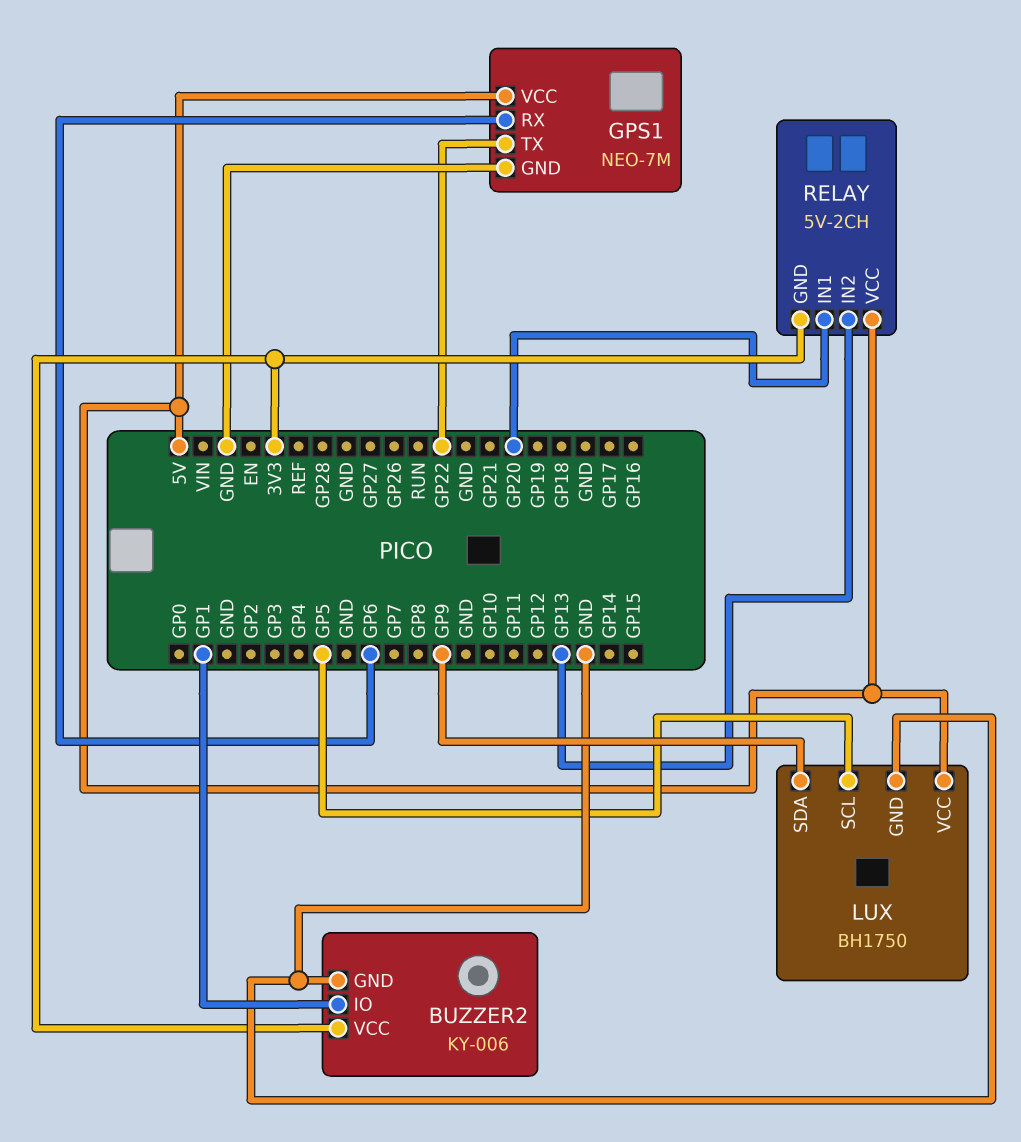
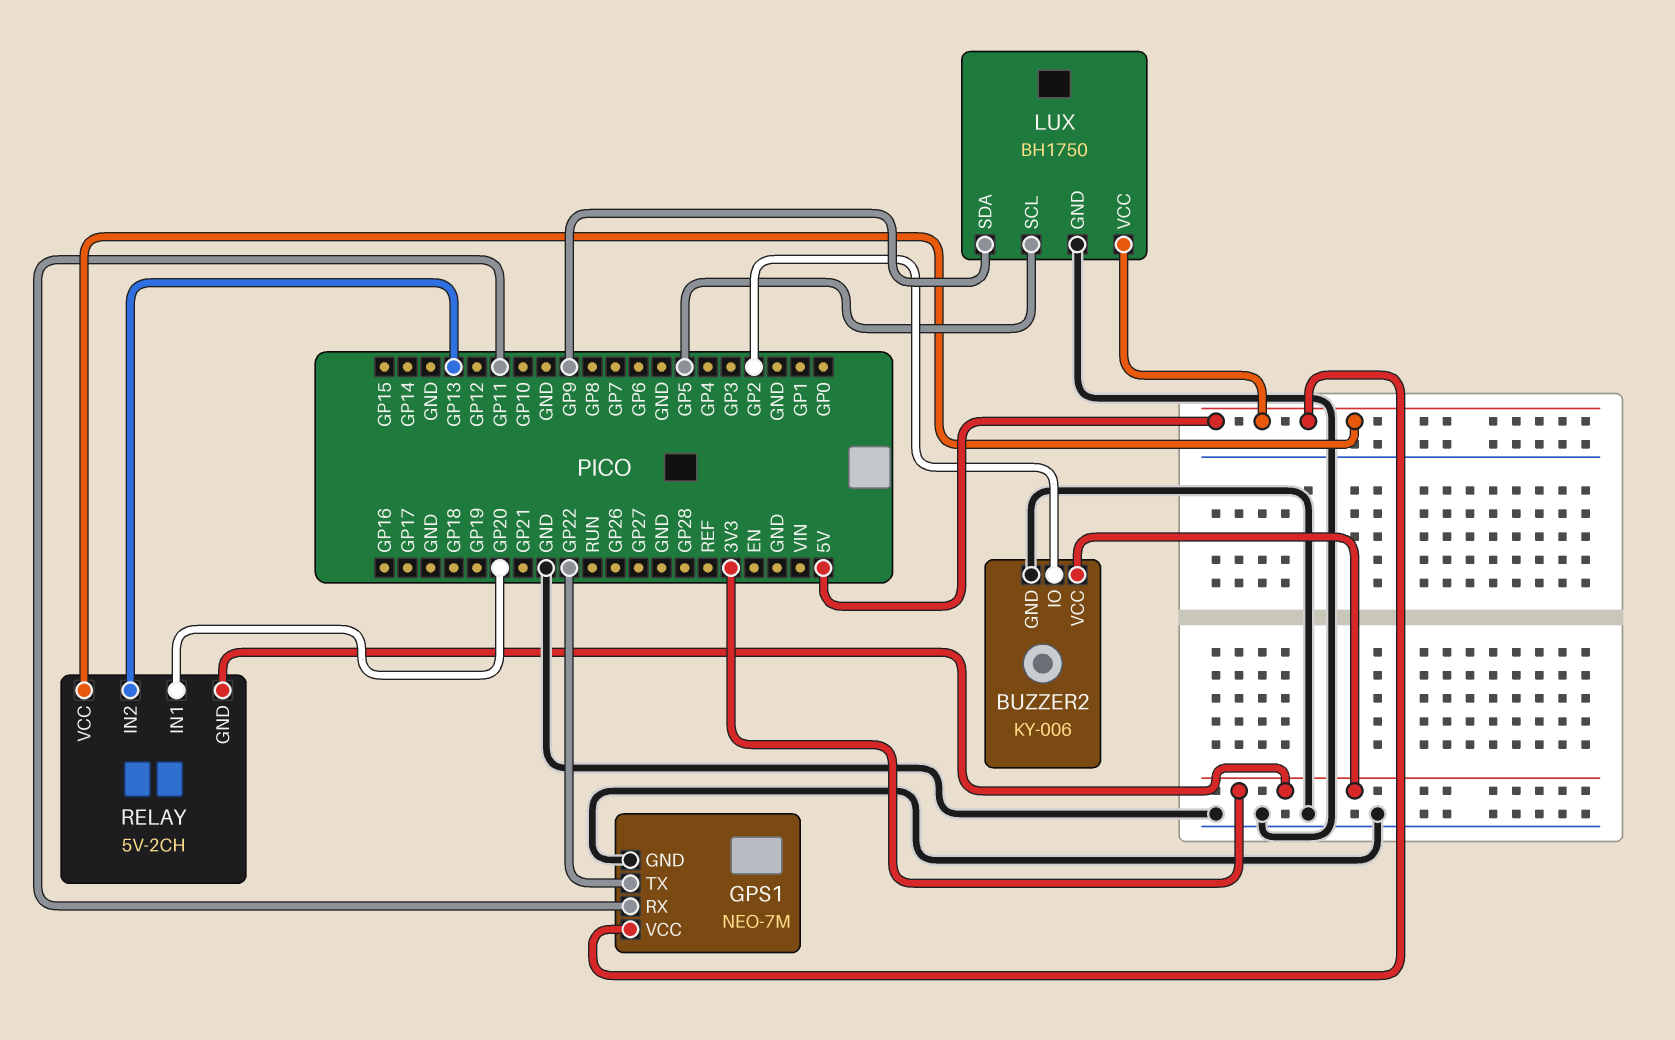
BUZZER2 pin IO: GP1 -> GP2
GPS1 pin RX: GP6 -> GP11

